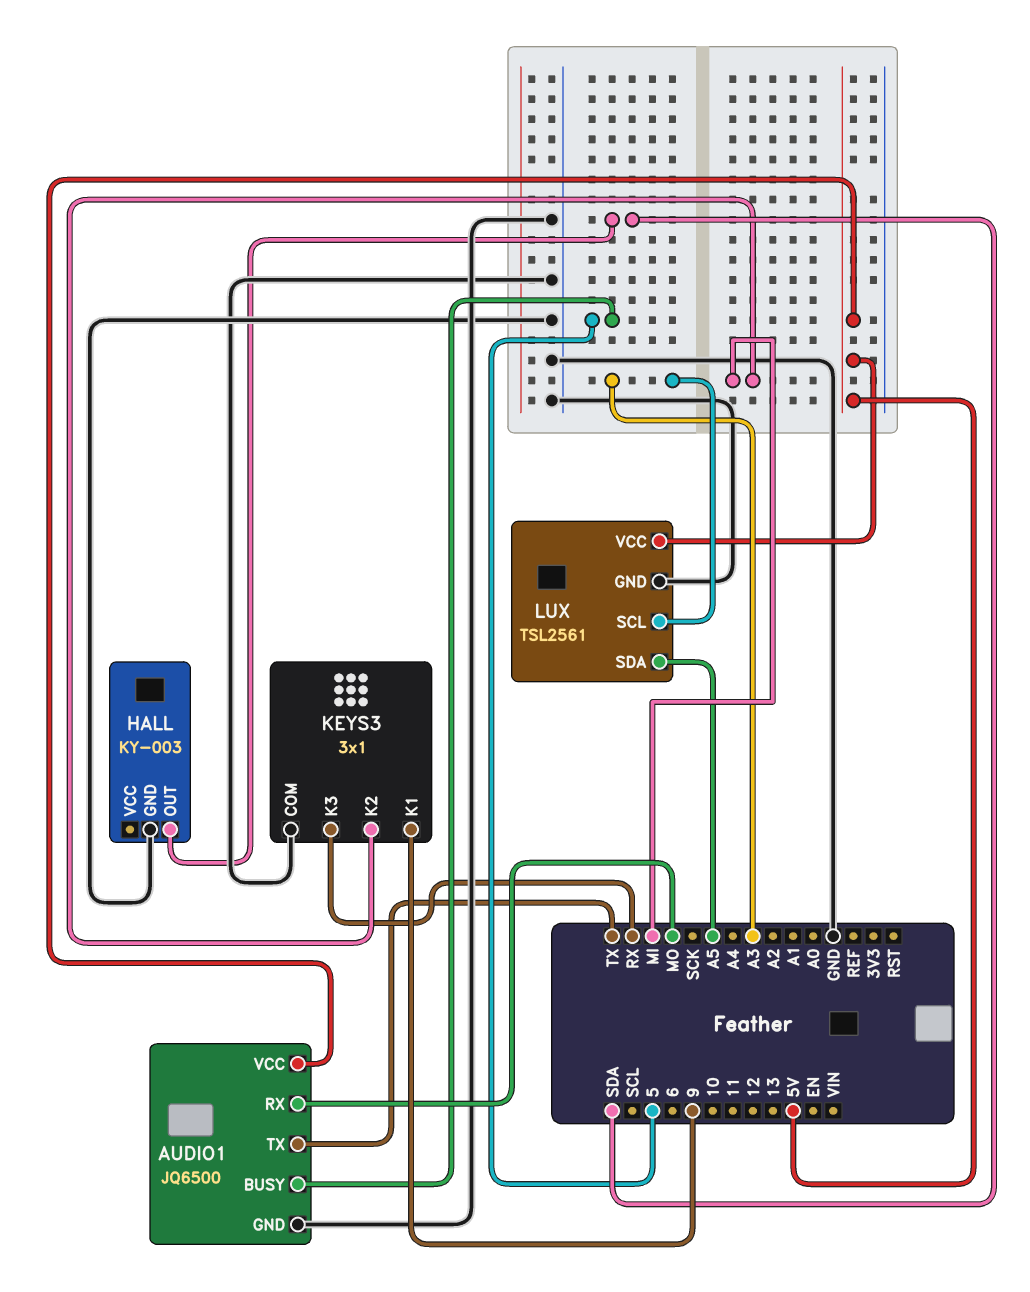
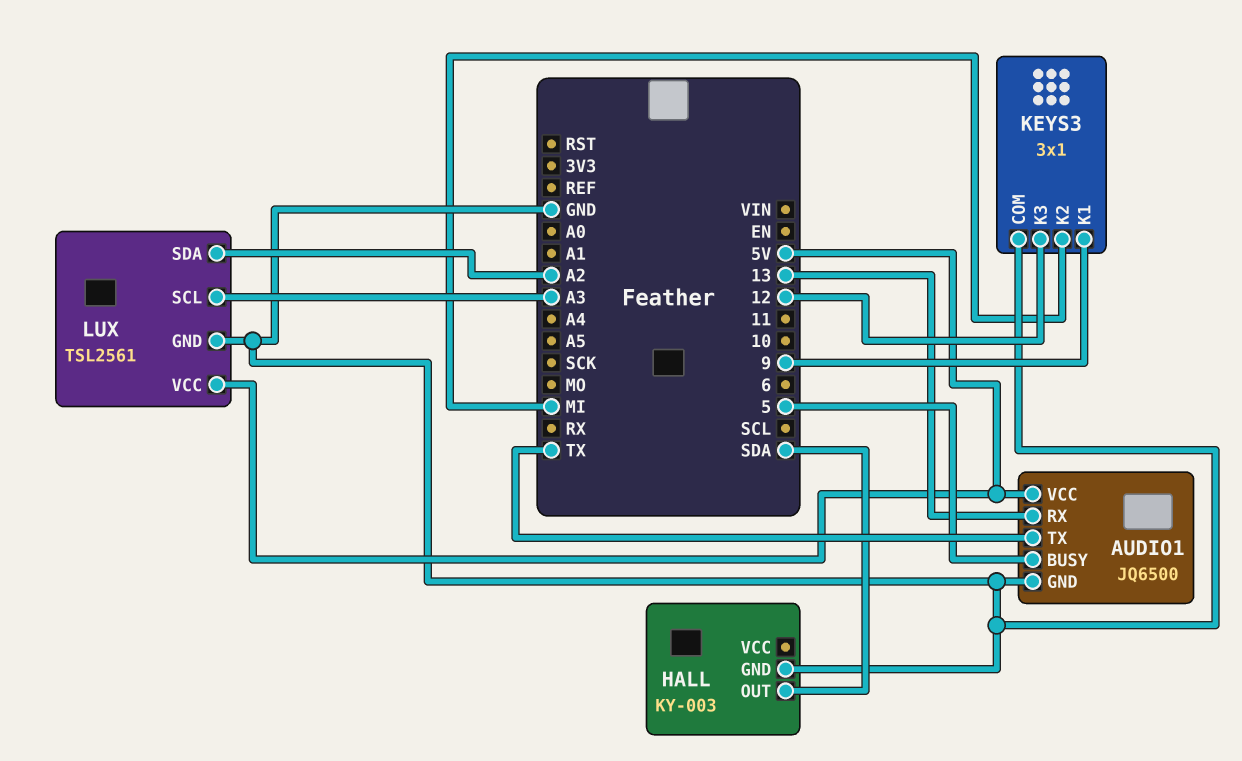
AUDIO1 pin RX: MO -> 13
KEYS3 pin K3: RX -> 12
LUX pin SDA: A5 -> A2

